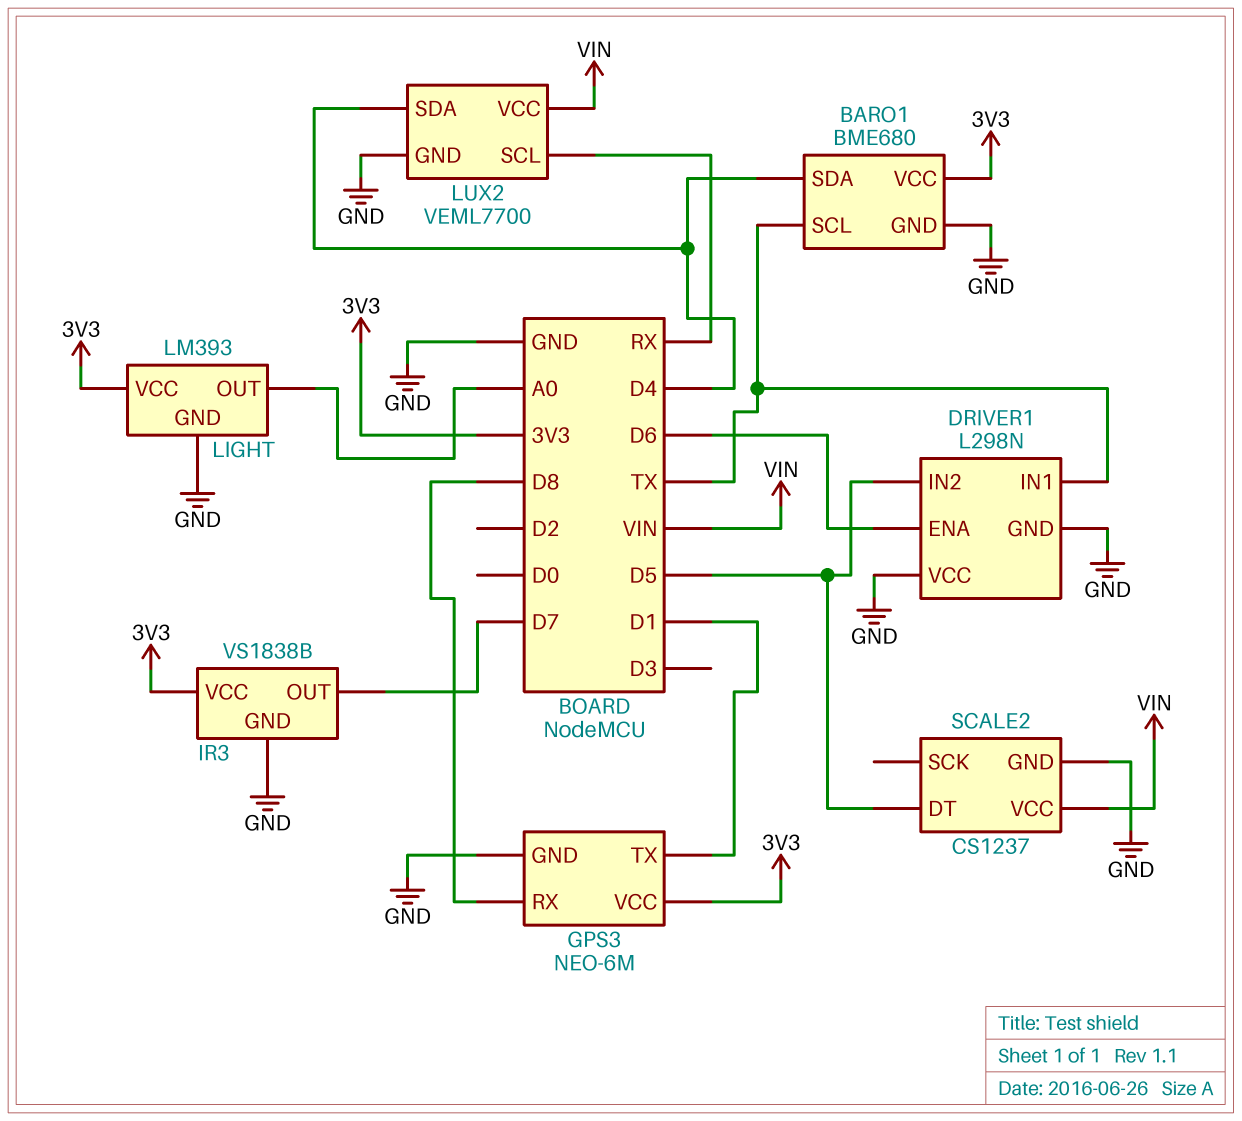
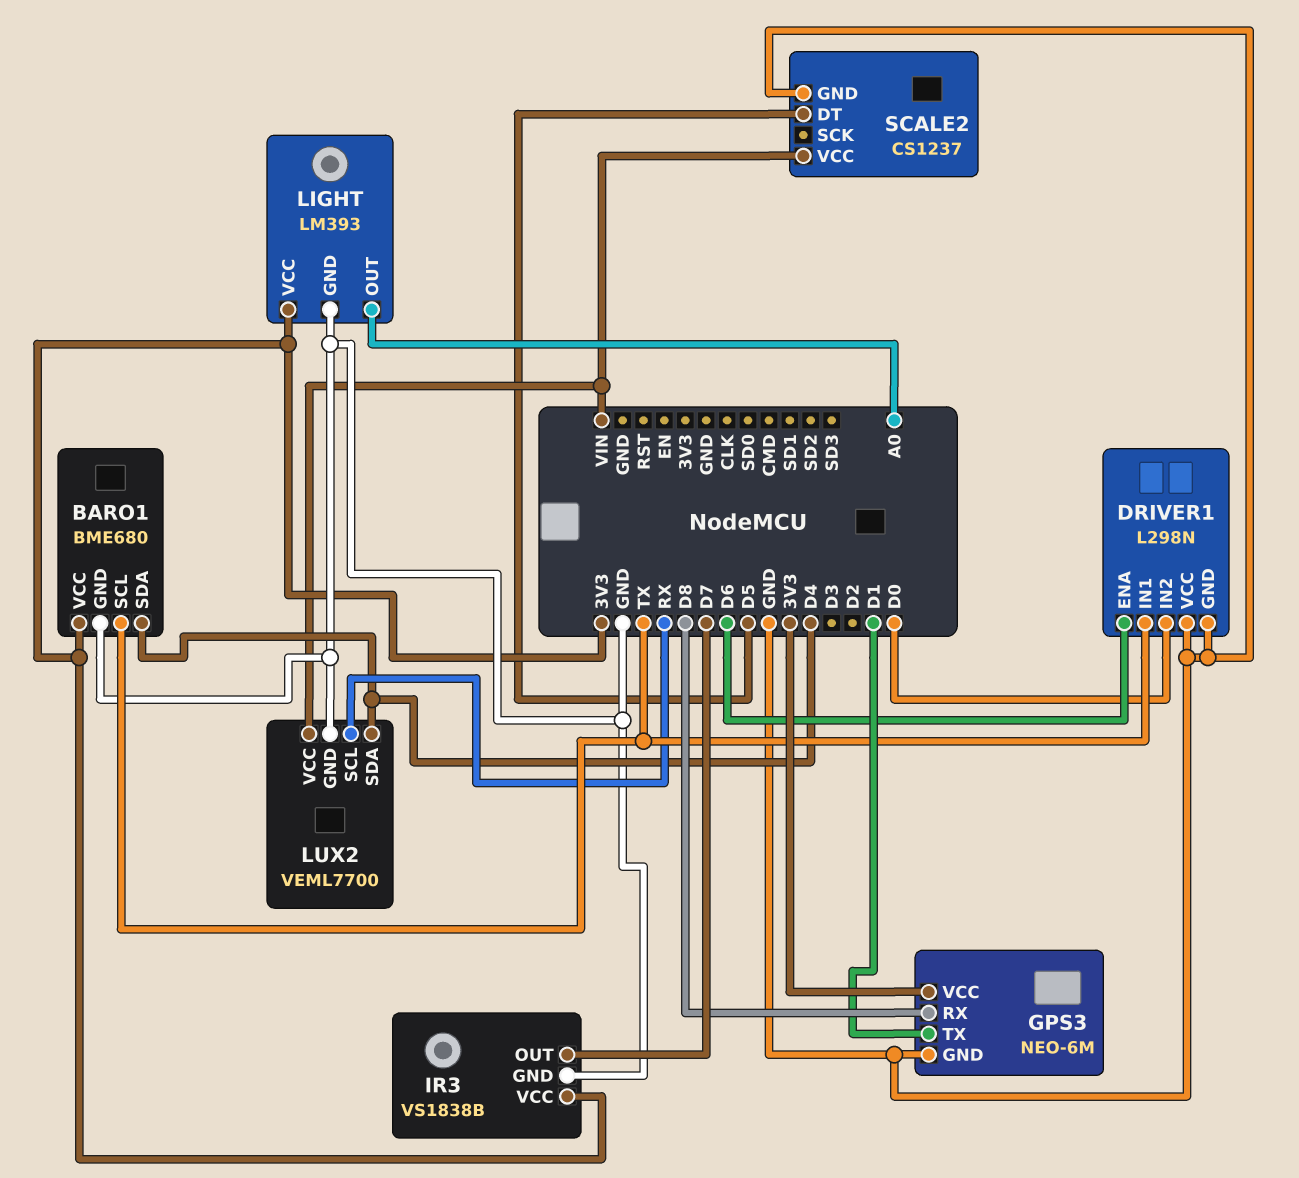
DRIVER1 pin IN2: D5 -> D0

